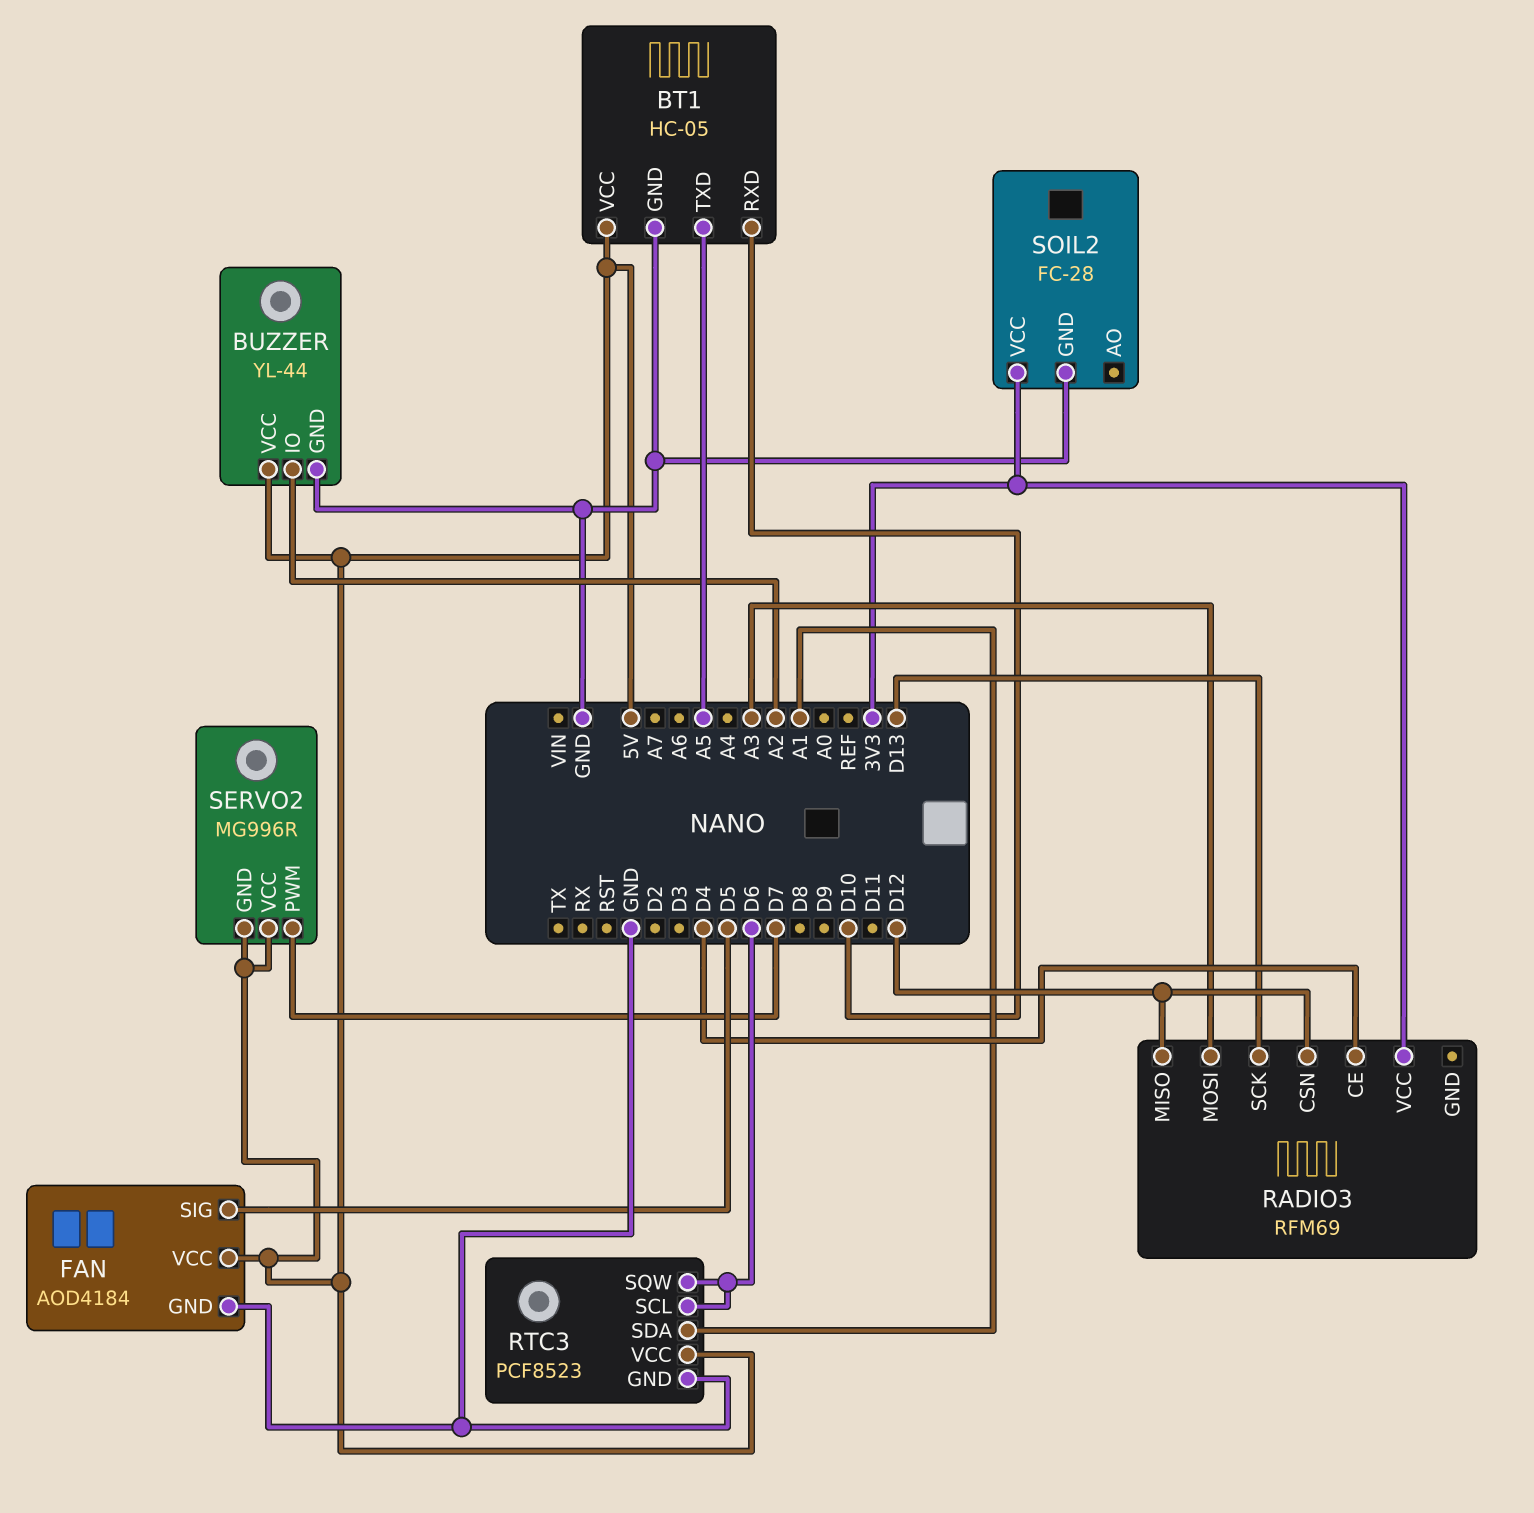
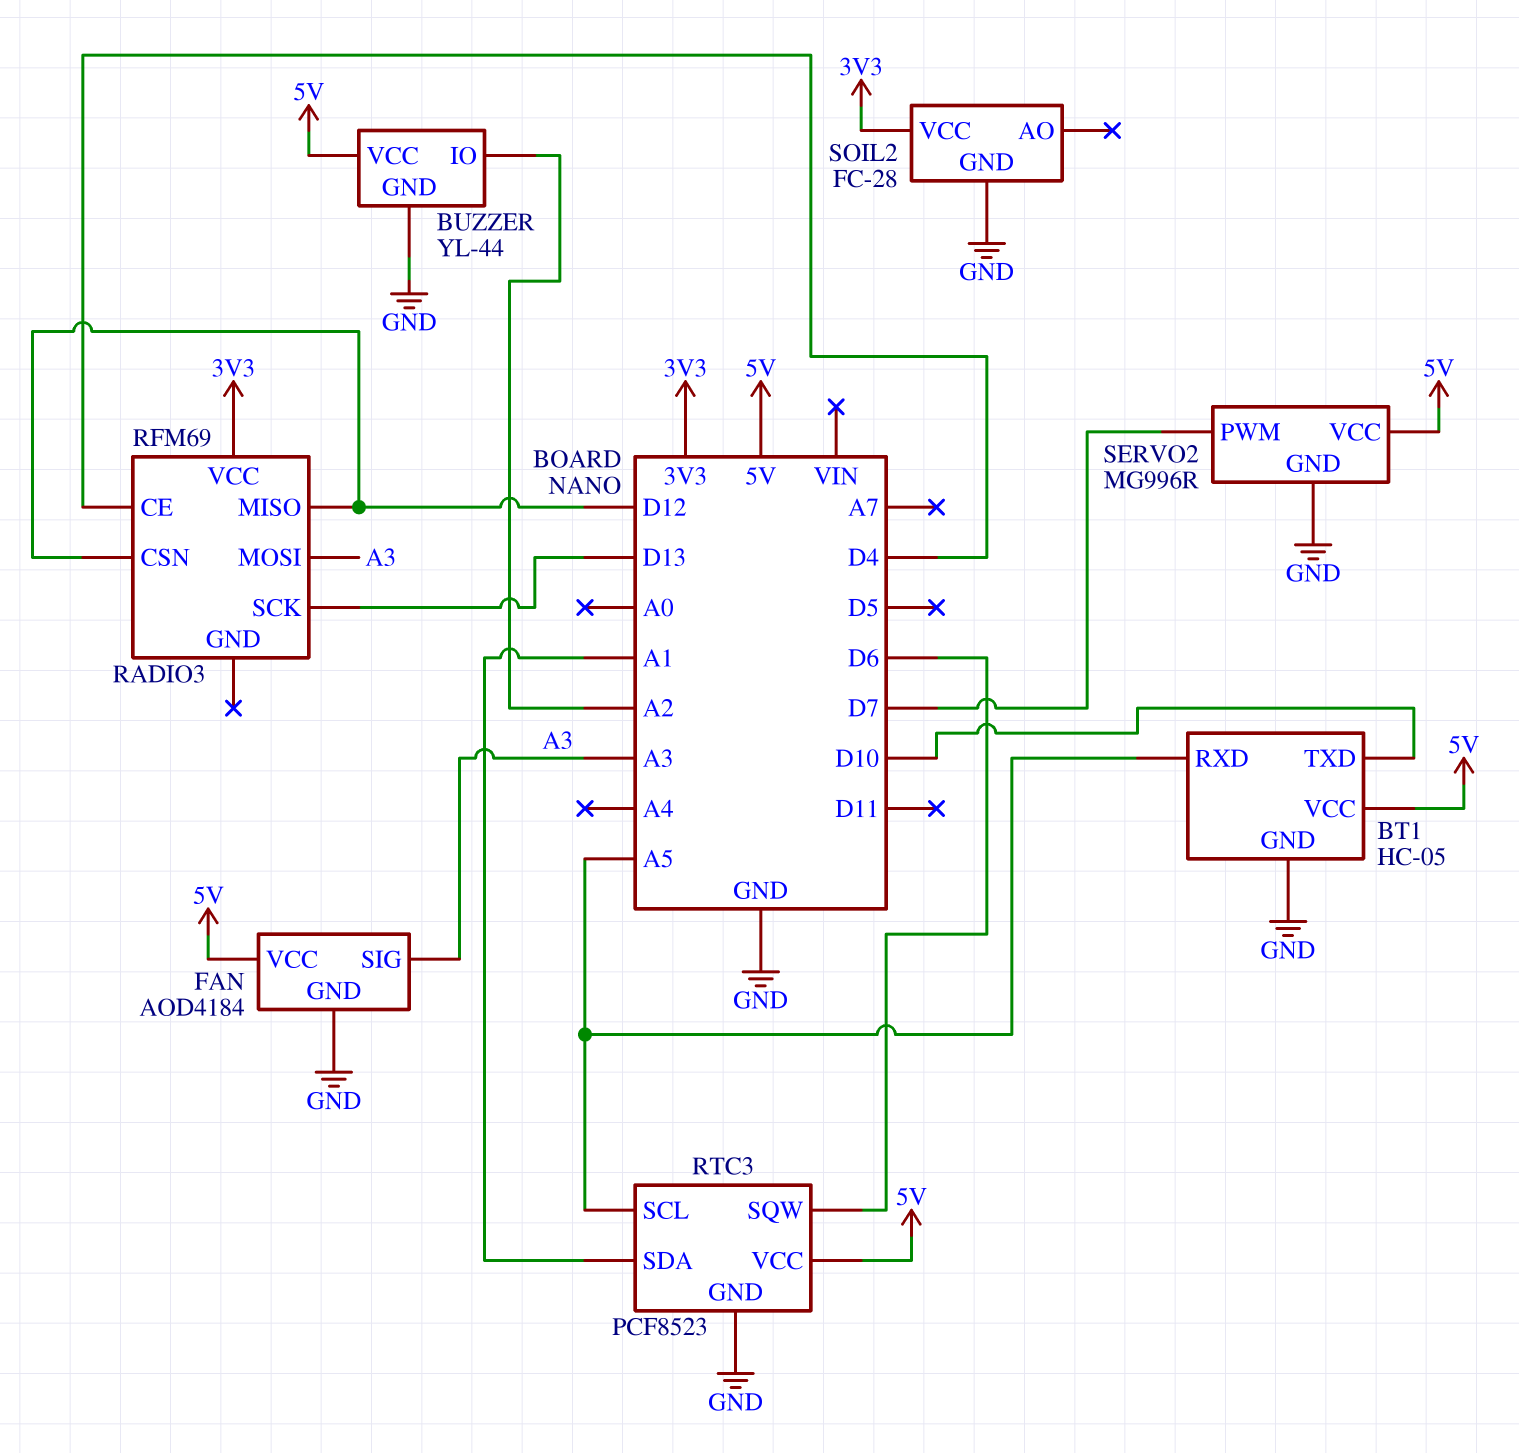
BT1 pin RXD: D10 -> A5
BT1 pin TXD: A5 -> D10
FAN pin SIG: D5 -> A3
RTC3 pin SCL: D6 -> A5
SERVO2 pin GND: 5V -> GND

